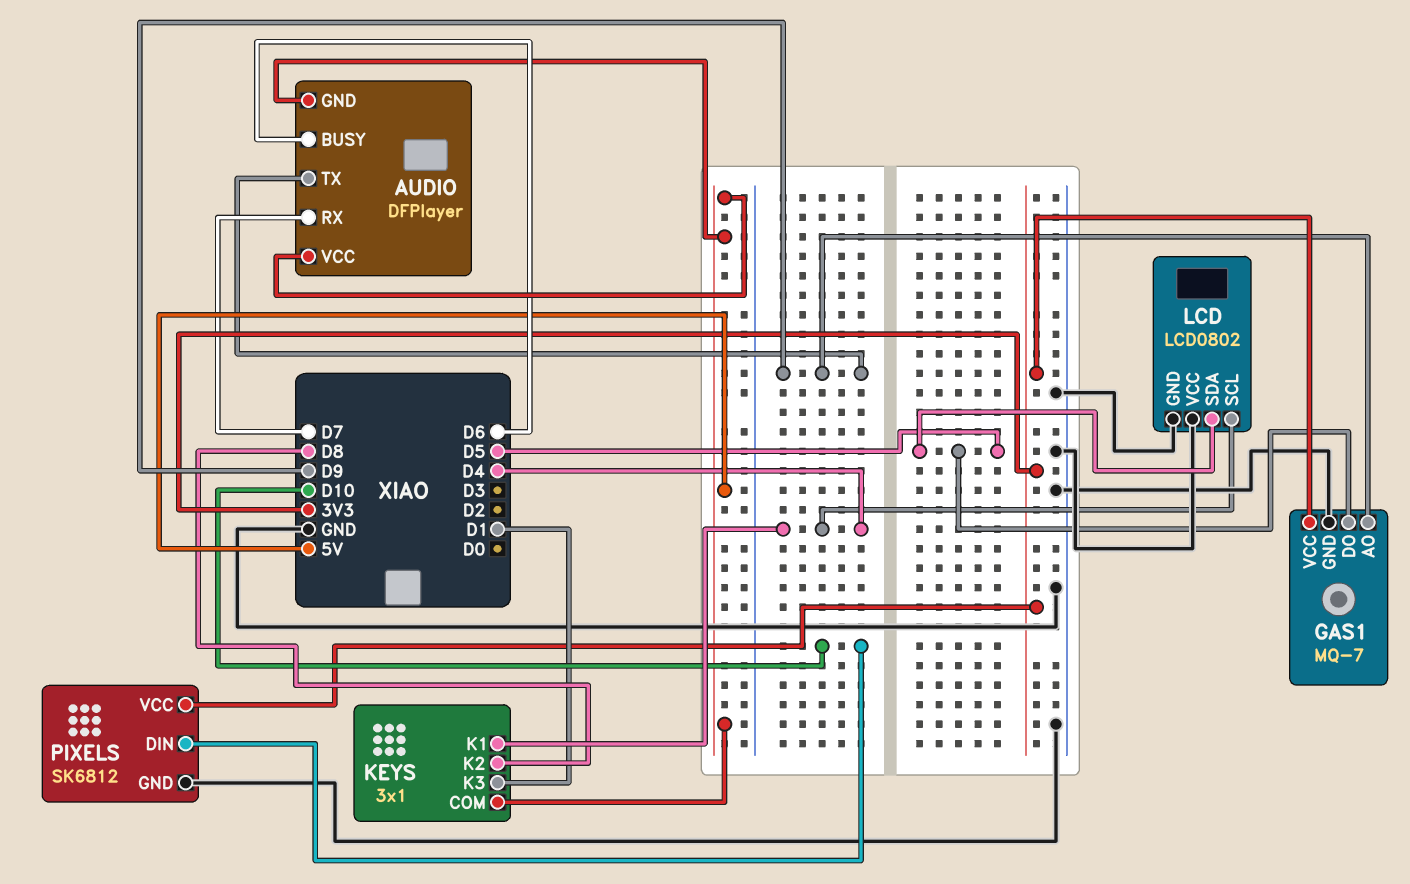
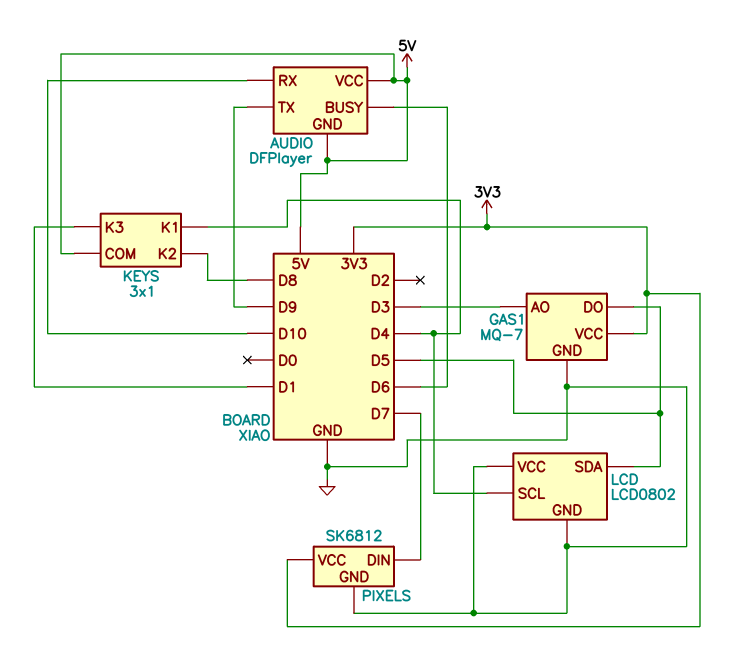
AUDIO pin RX: D7 -> D10
GAS1 pin AO: D9 -> D3
PIXELS pin DIN: D10 -> D7

